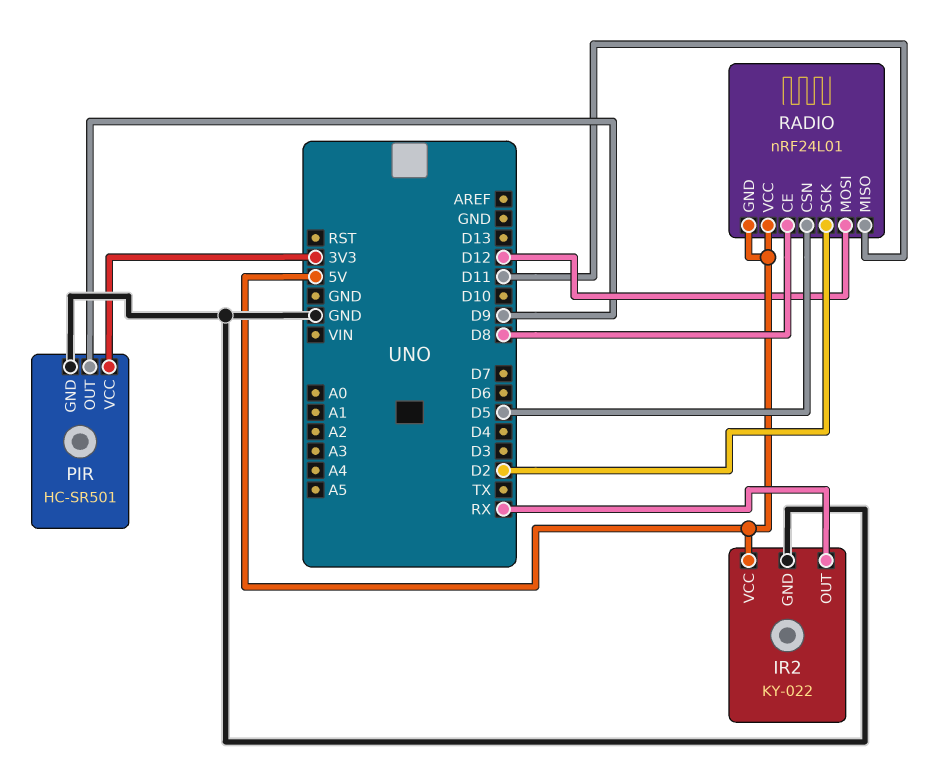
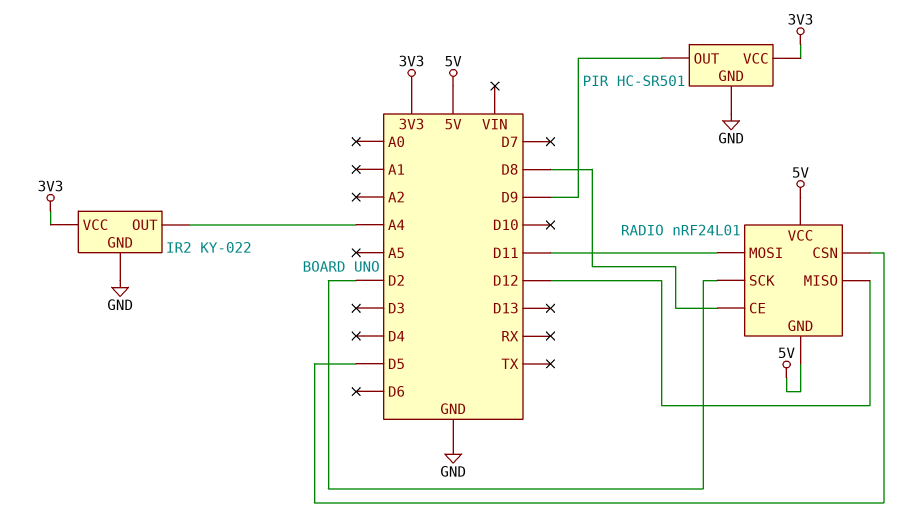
IR2 pin OUT: RX -> A4
IR2 pin VCC: 5V -> 3V3
RADIO pin MISO: D11 -> D12
RADIO pin MOSI: D12 -> D11

